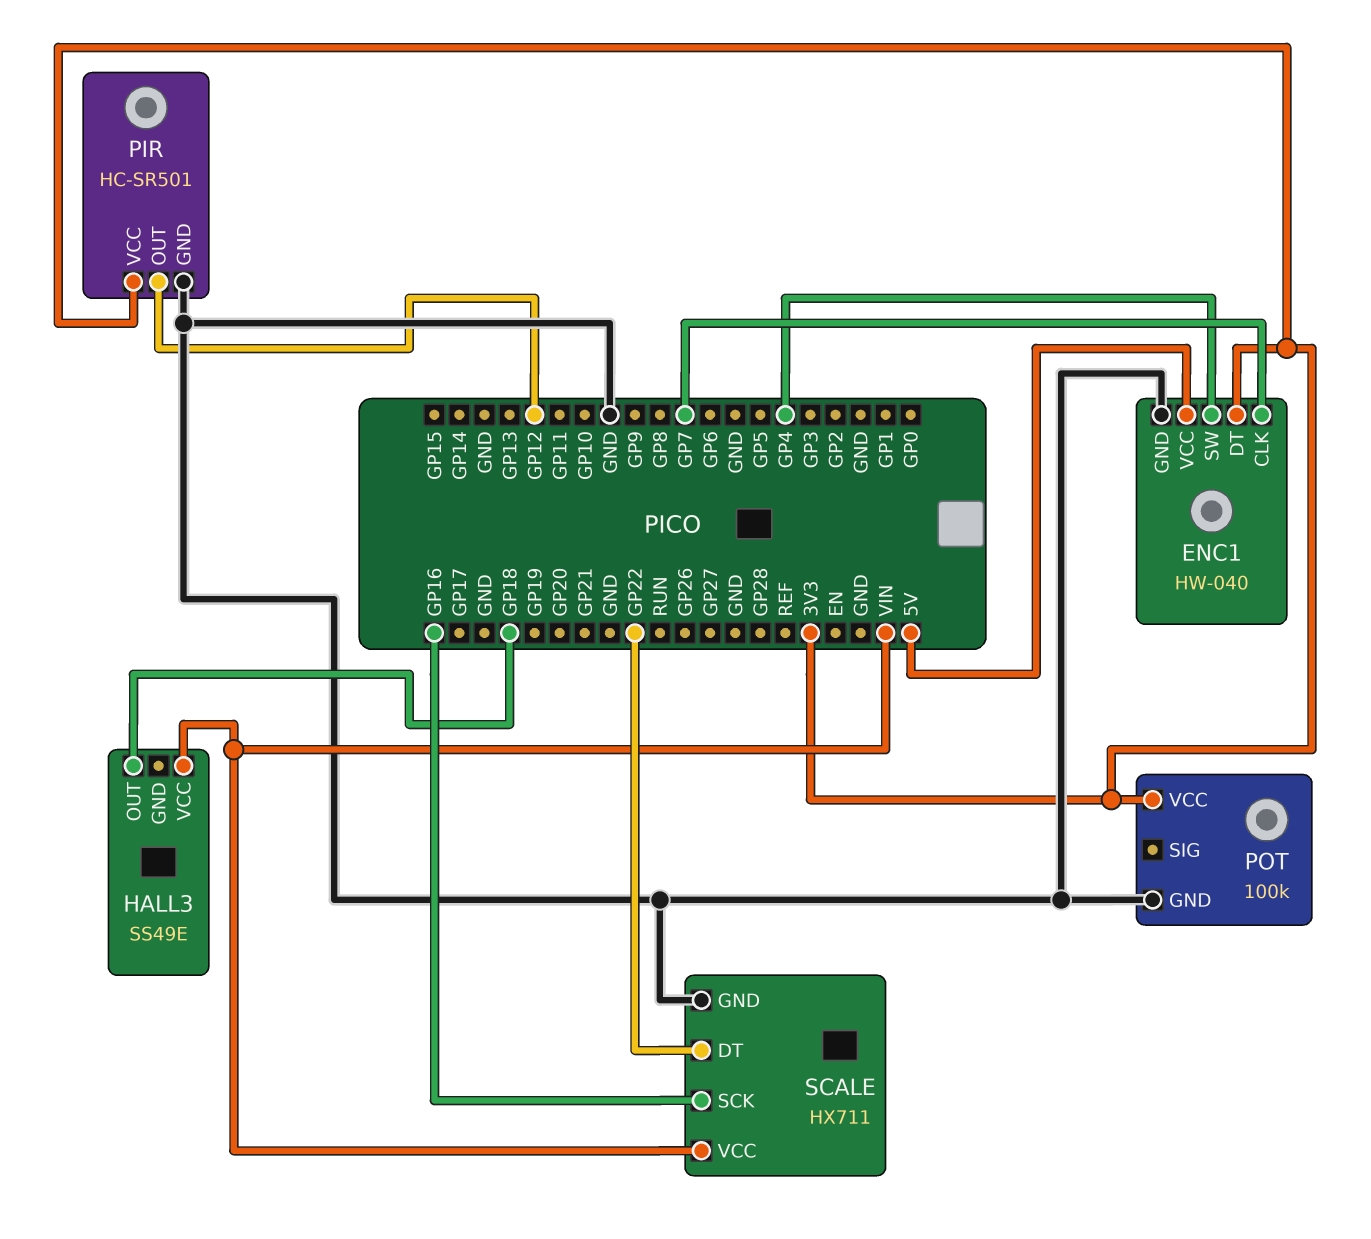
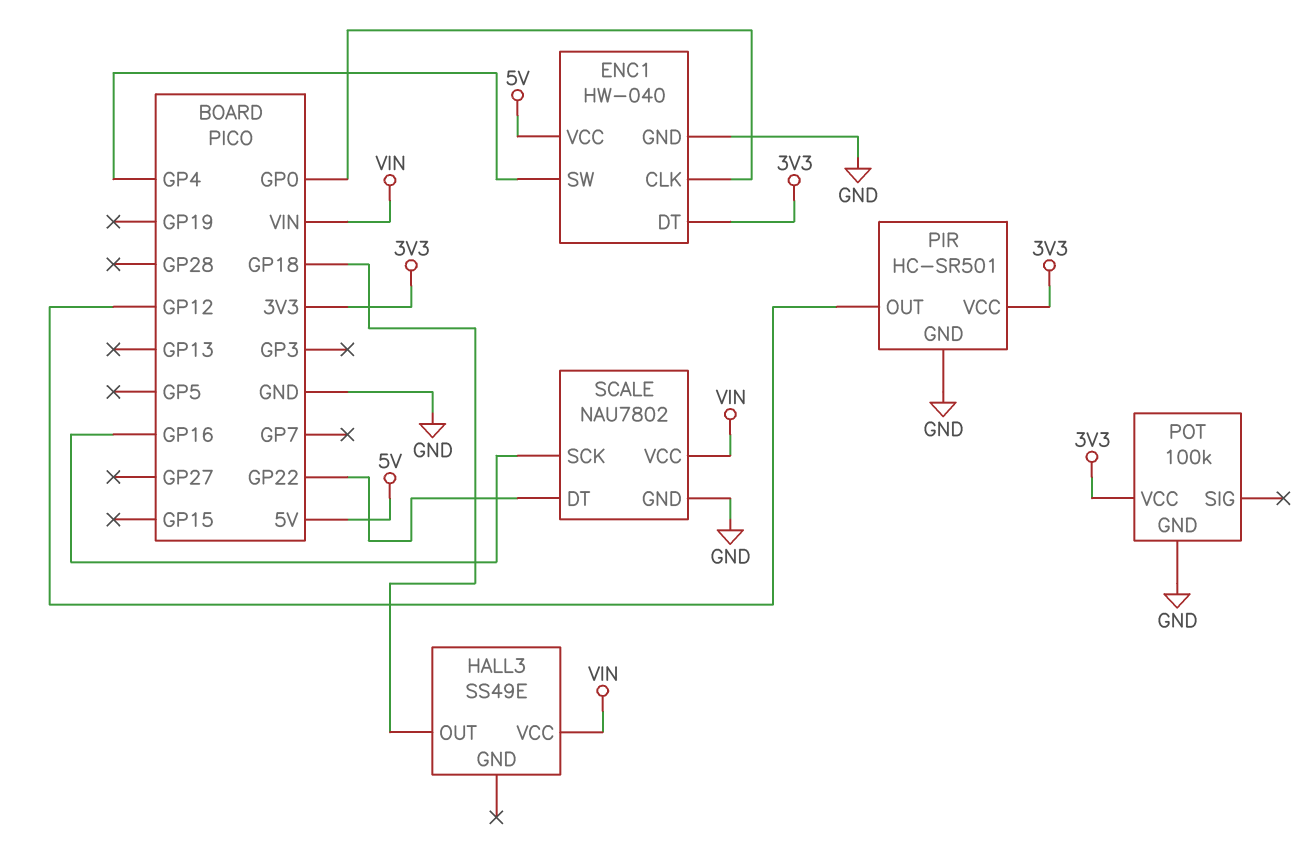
ENC1 pin CLK: GP7 -> GP0
SCALE: HX711 -> NAU7802

